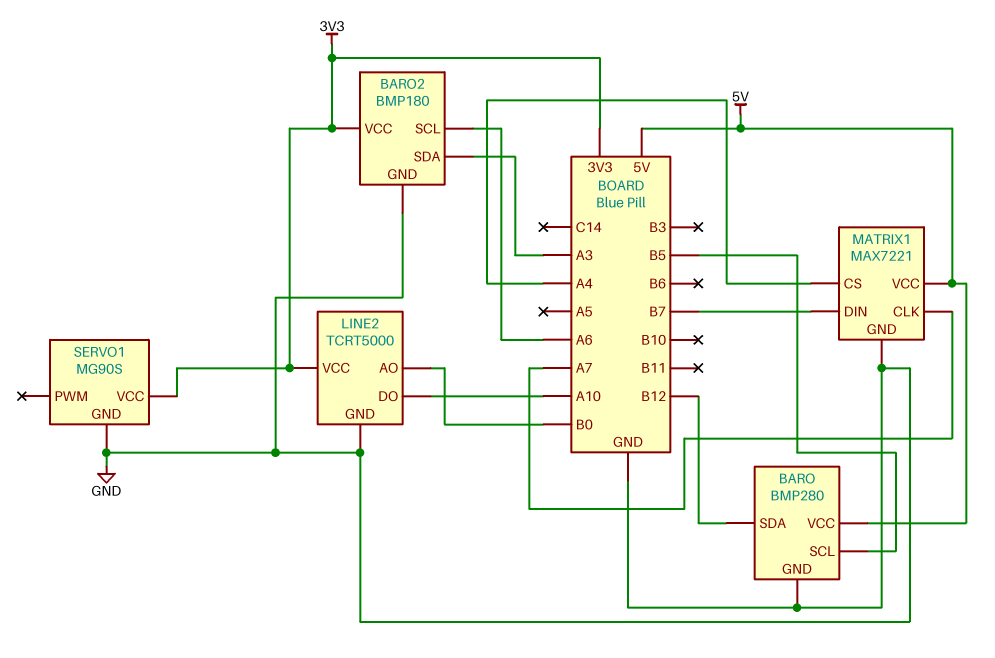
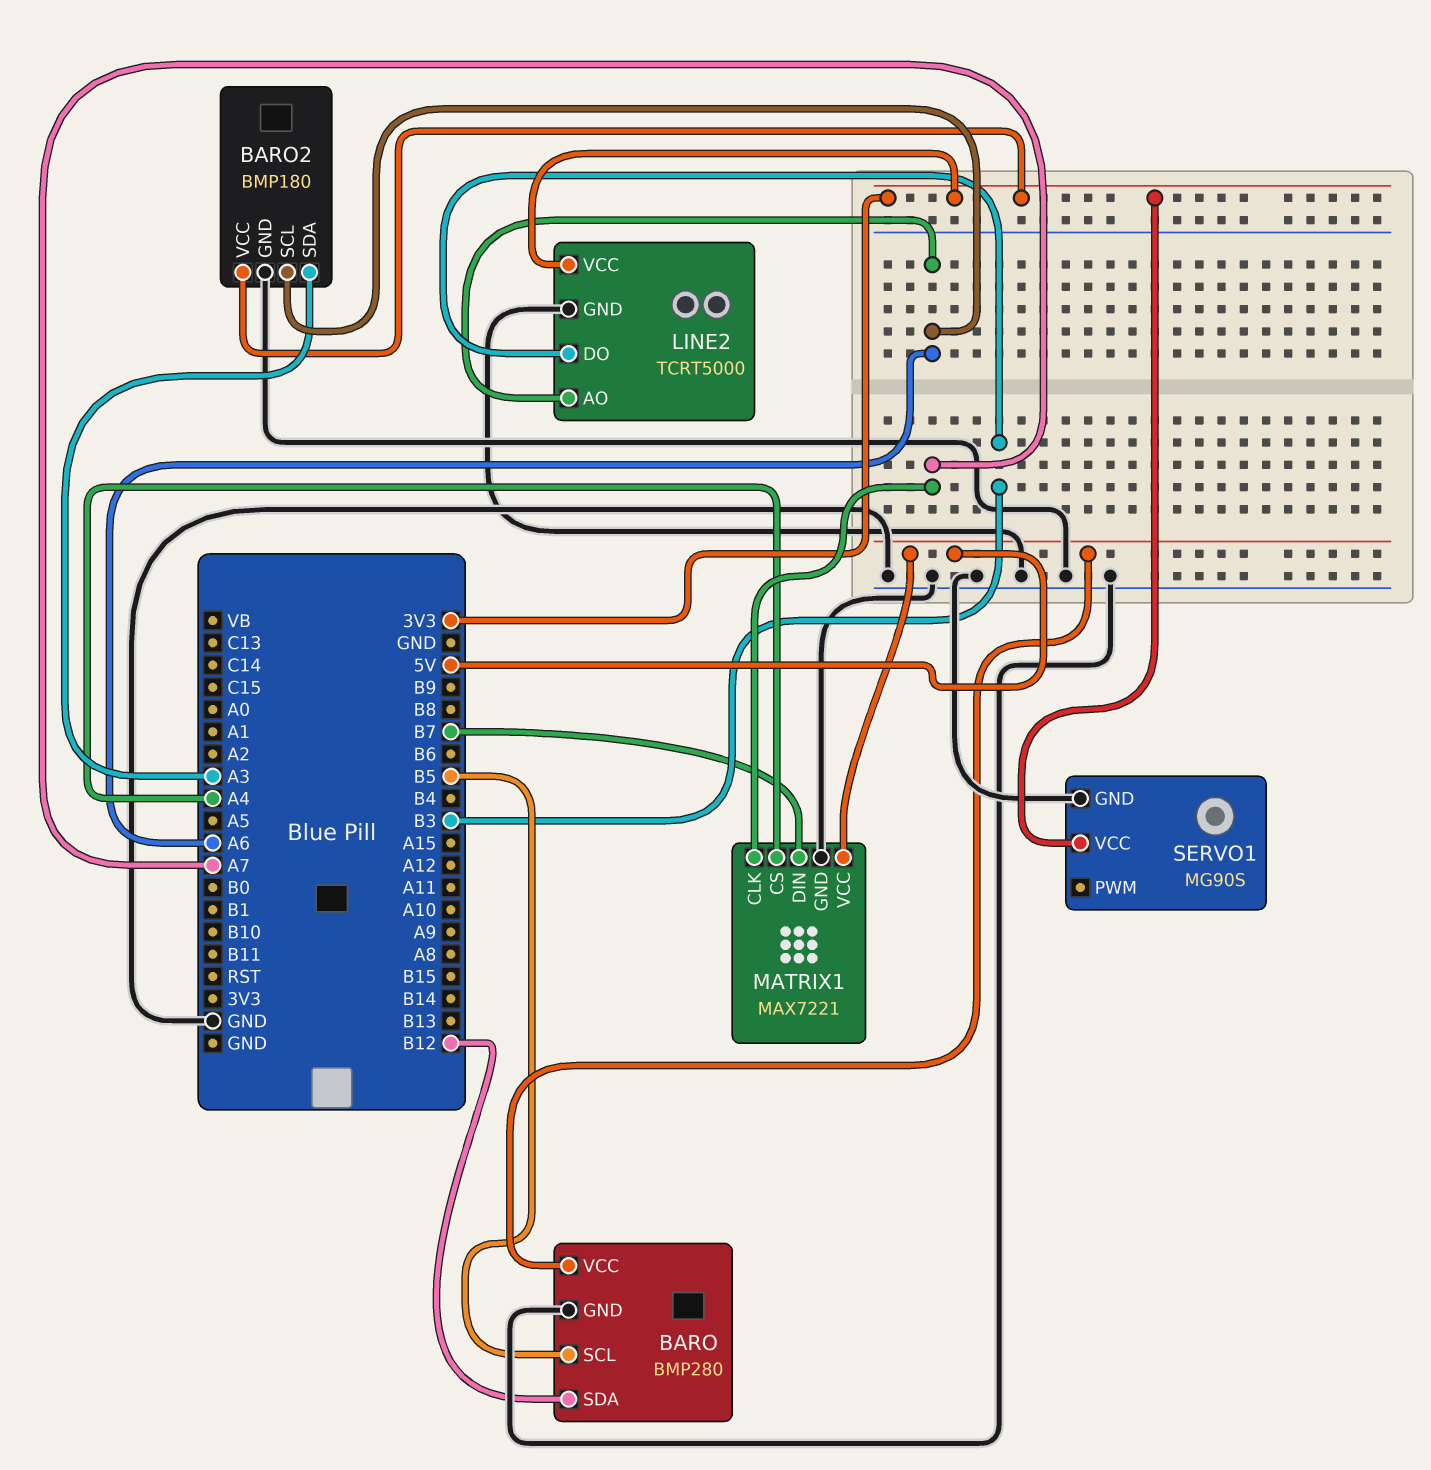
LINE2 pin AO: B0 -> A6
LINE2 pin DO: A10 -> B3

